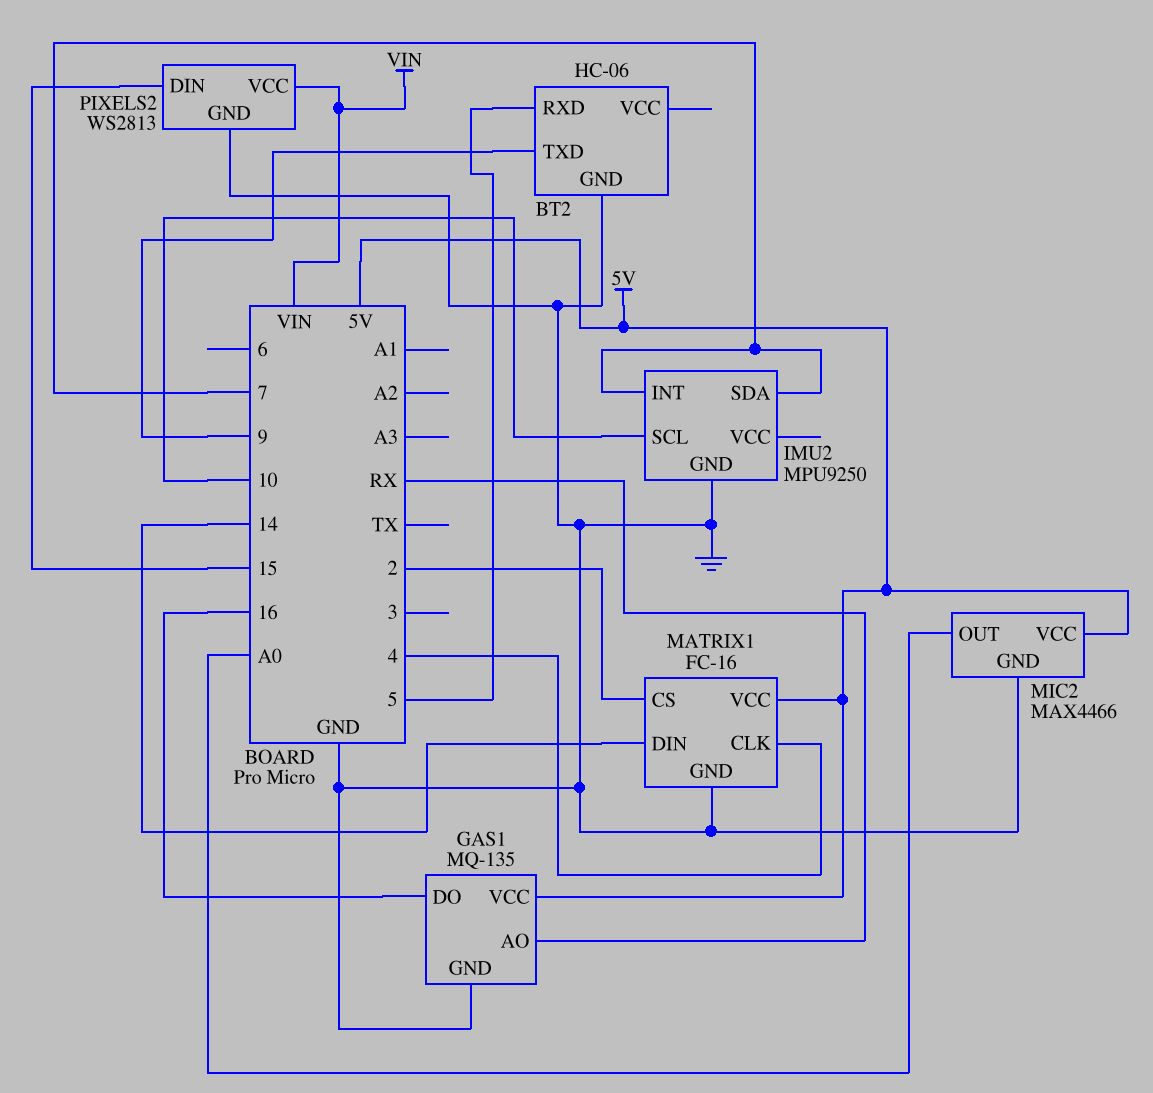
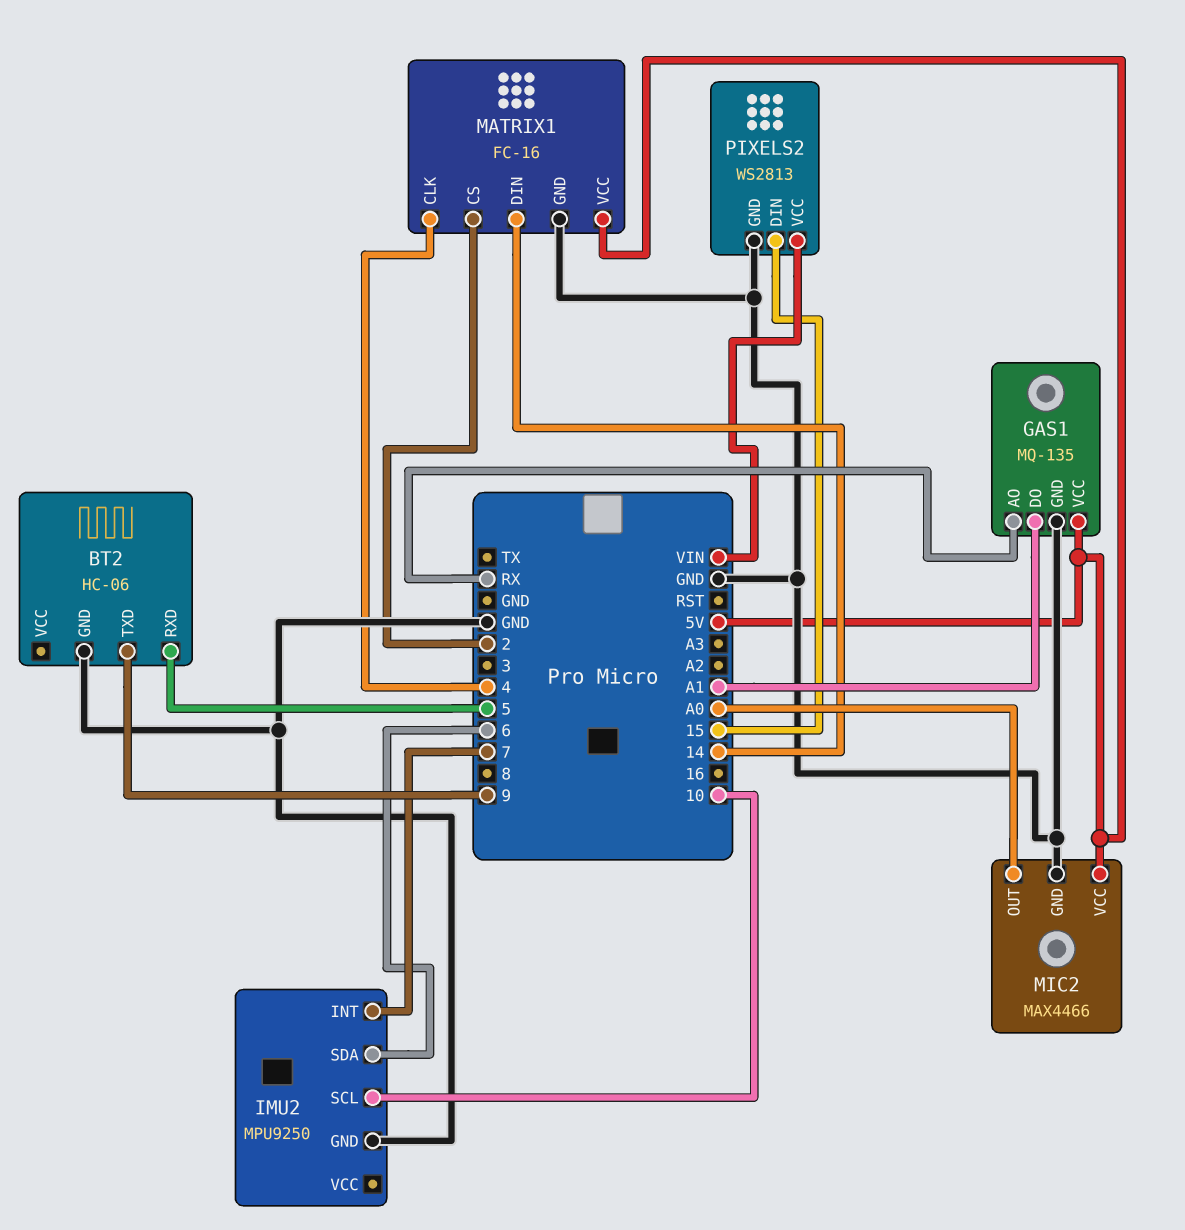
GAS1 pin DO: 16 -> A1
IMU2 pin SDA: 7 -> 6

